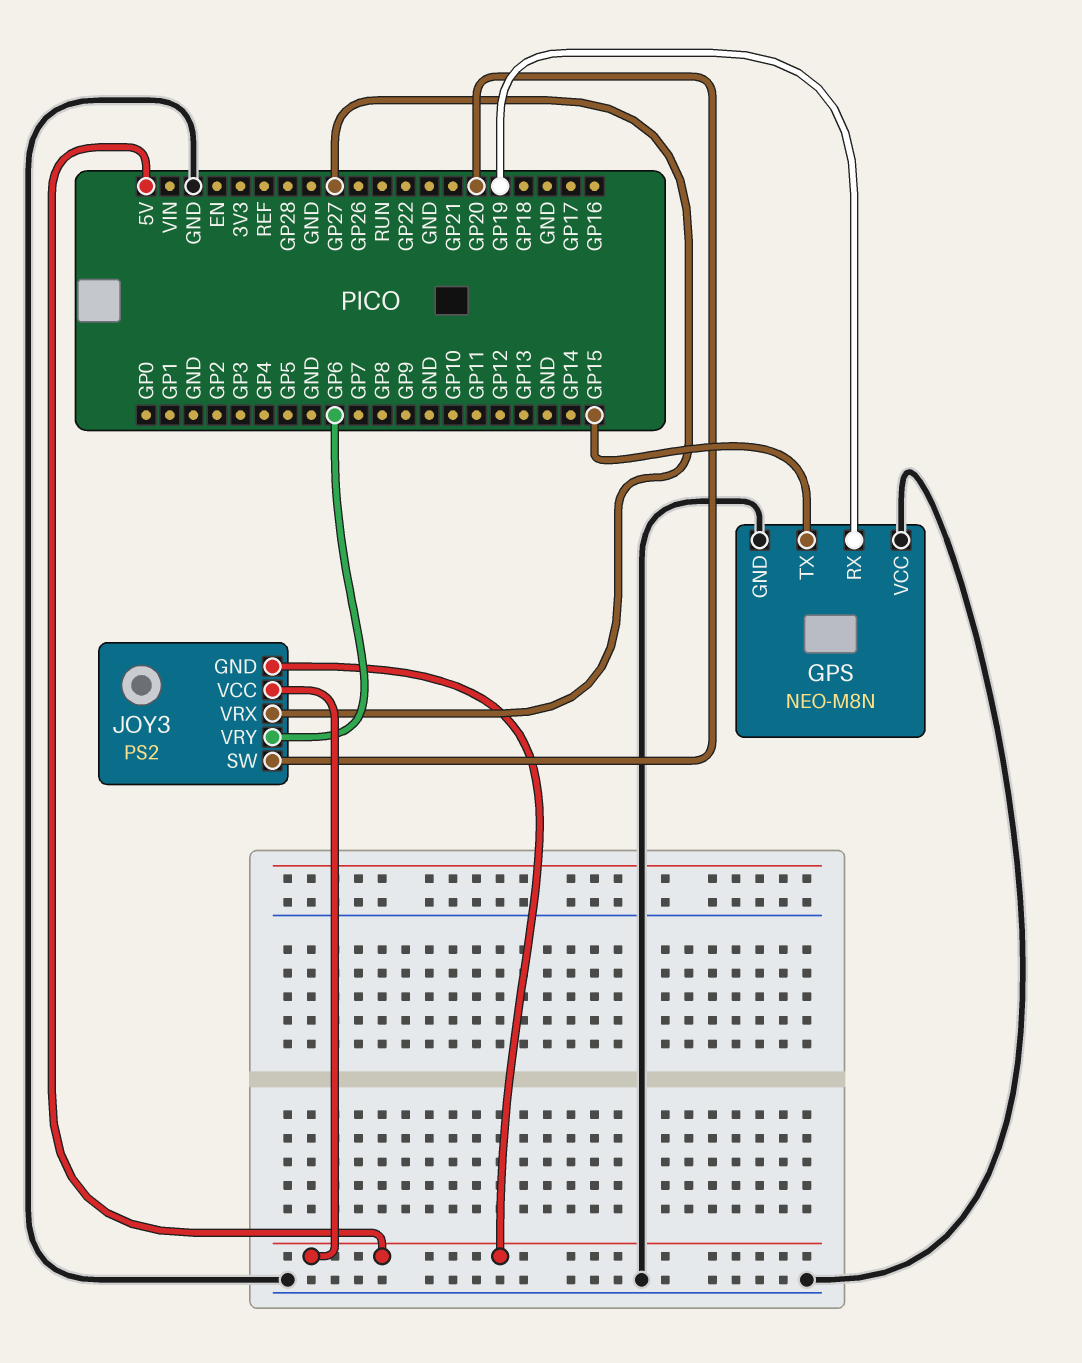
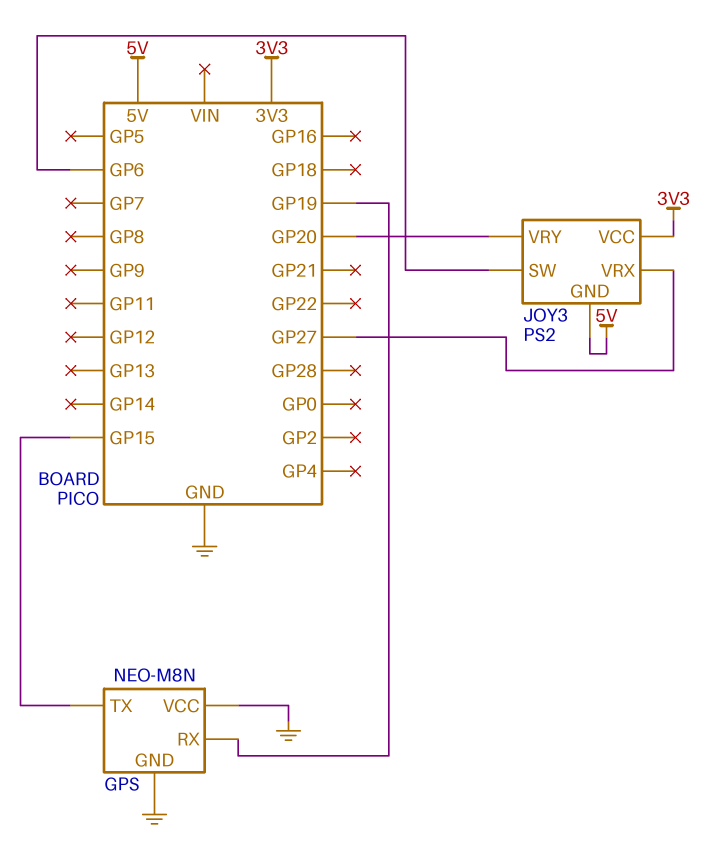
JOY3 pin SW: GP20 -> GP6
JOY3 pin VCC: 5V -> 3V3
JOY3 pin VRY: GP6 -> GP20

